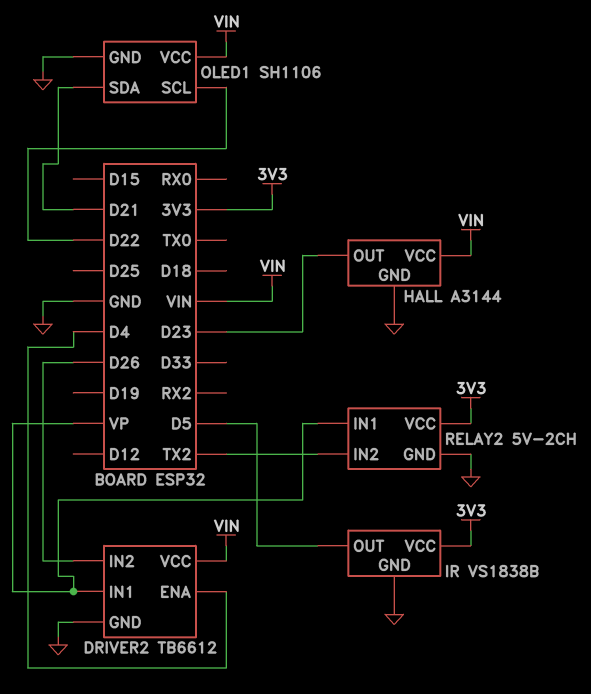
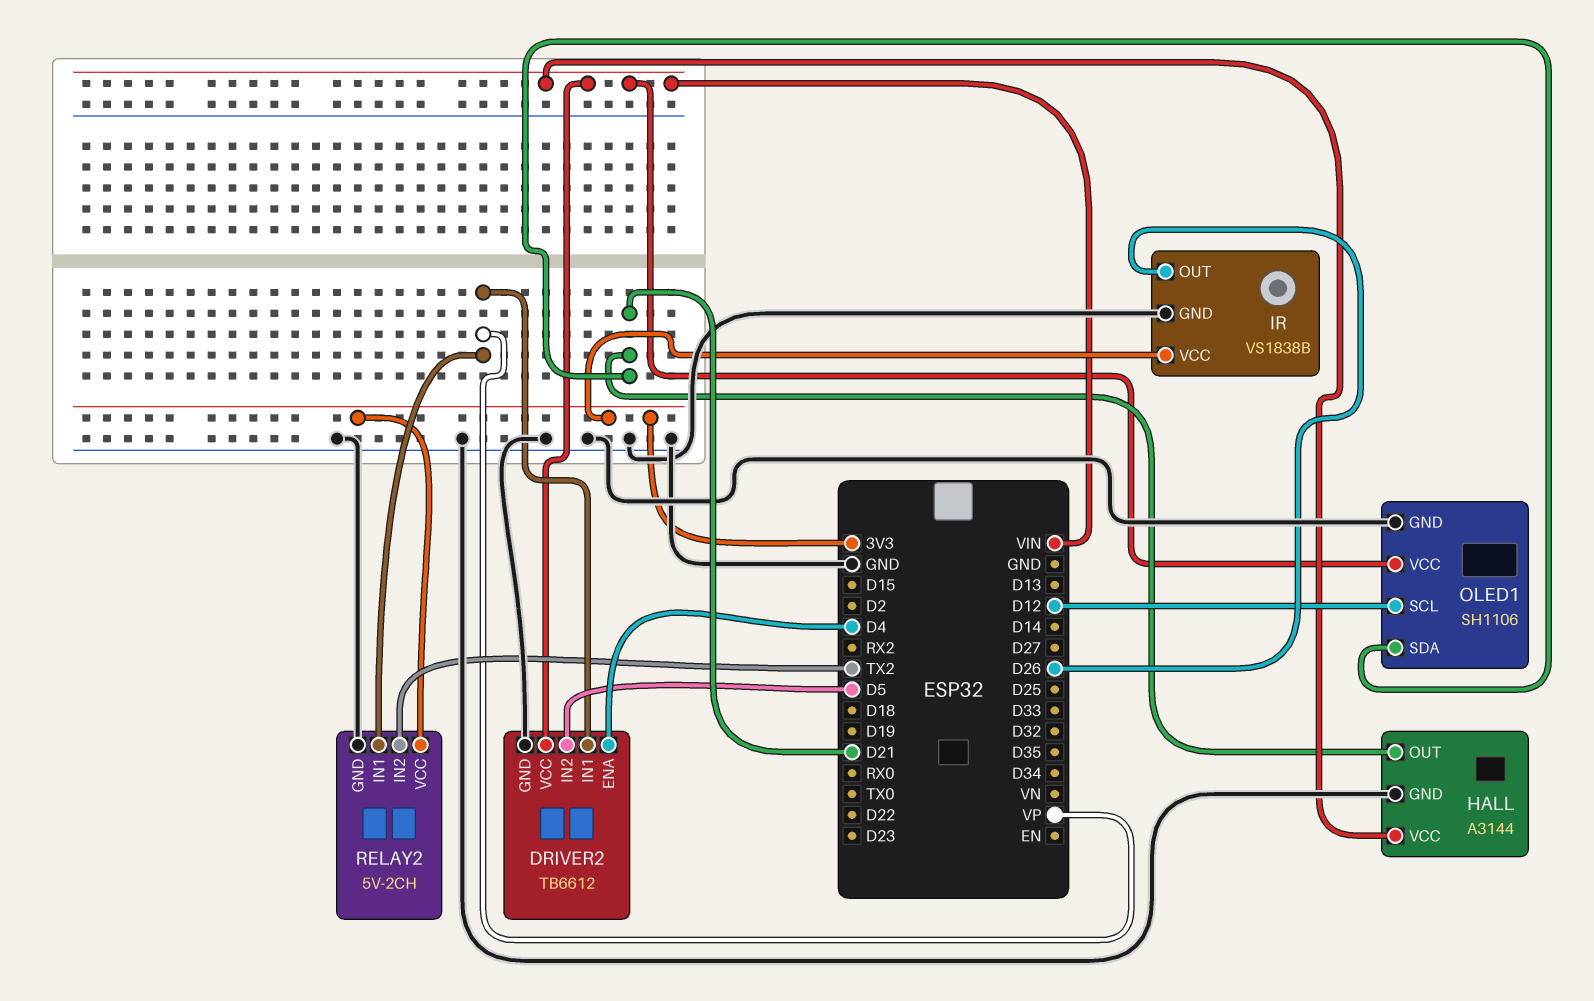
DRIVER2 pin IN2: D26 -> D5
HALL pin OUT: D23 -> D21
IR pin OUT: D5 -> D26
OLED1 pin SCL: D22 -> D12

